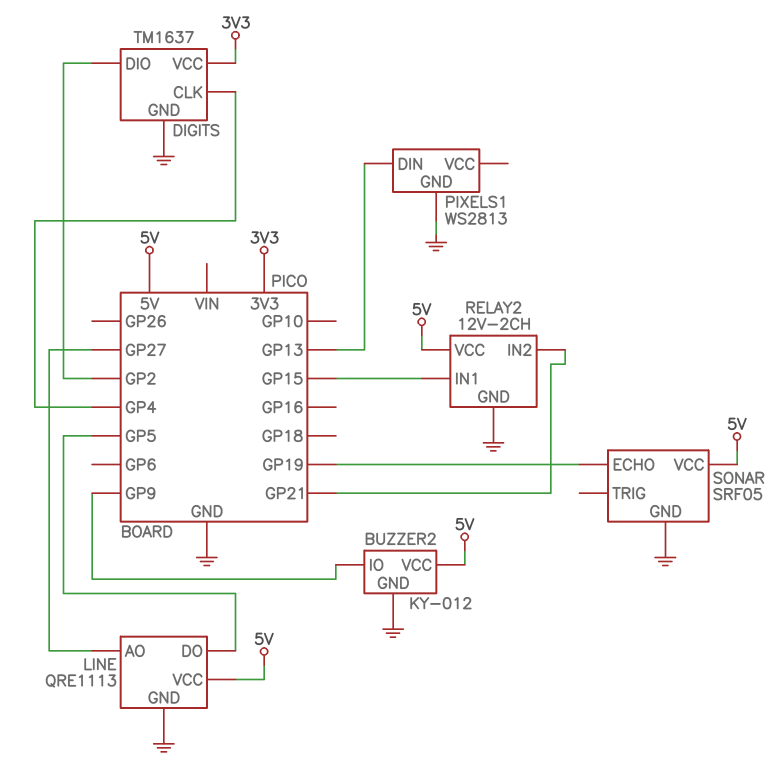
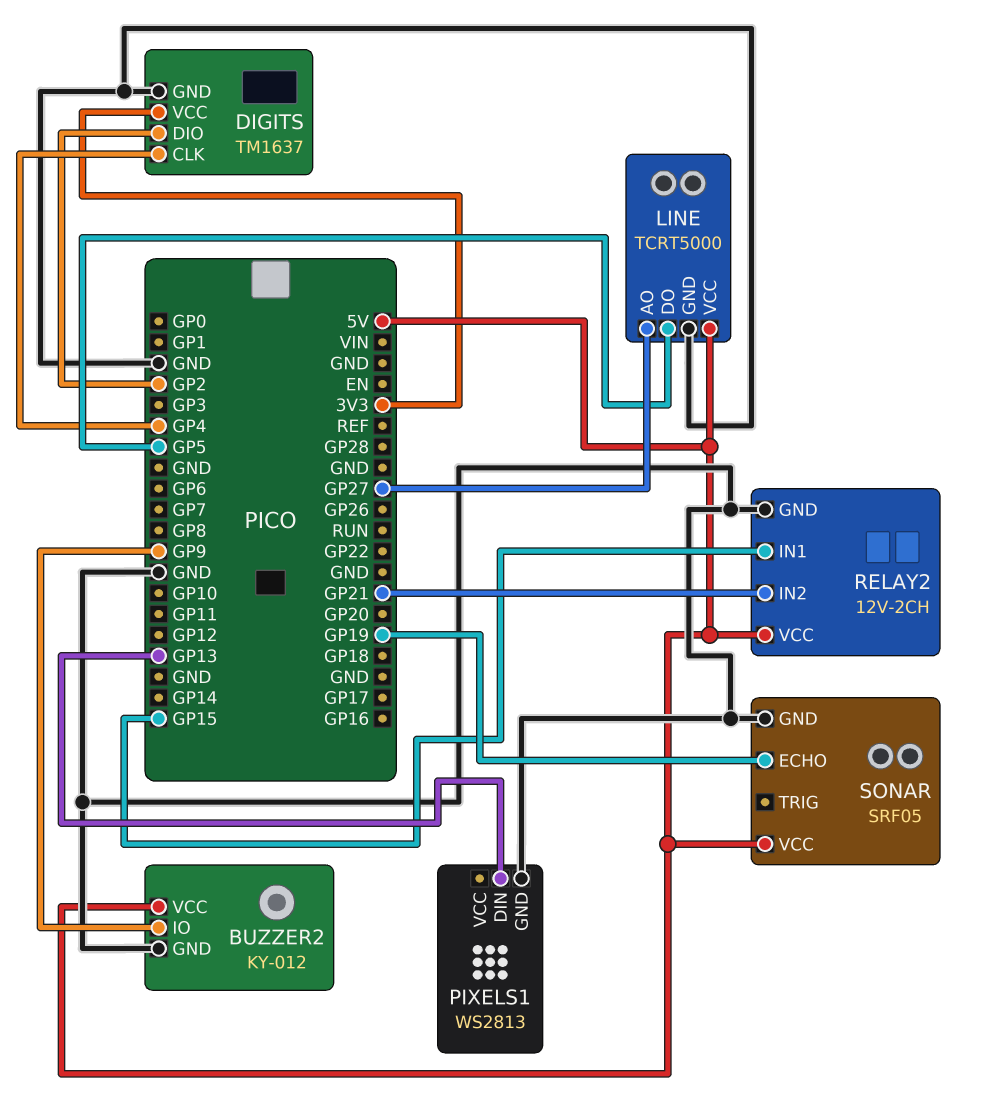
LINE: QRE1113 -> TCRT5000

